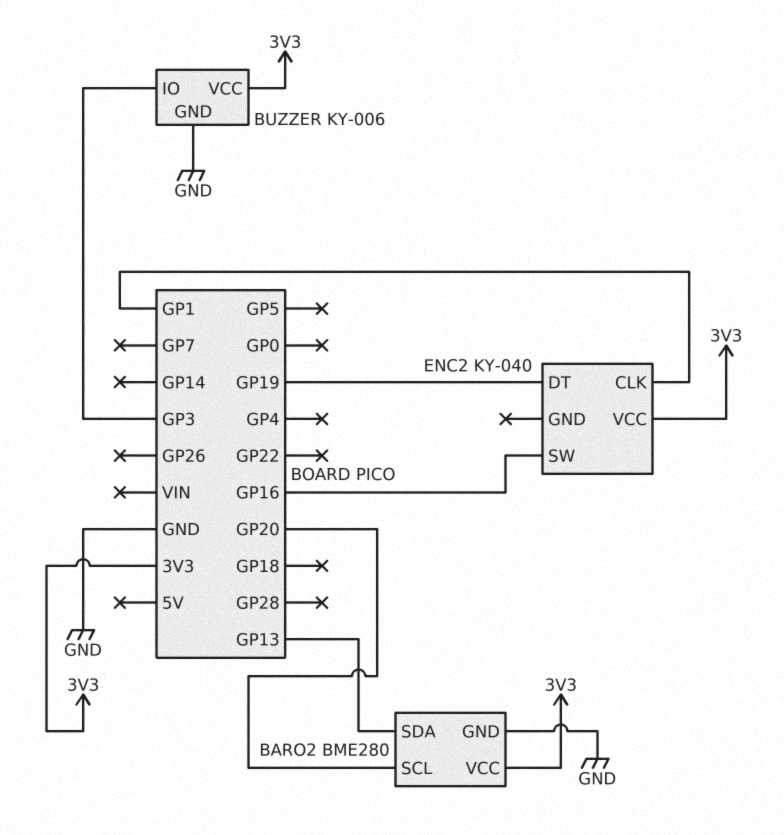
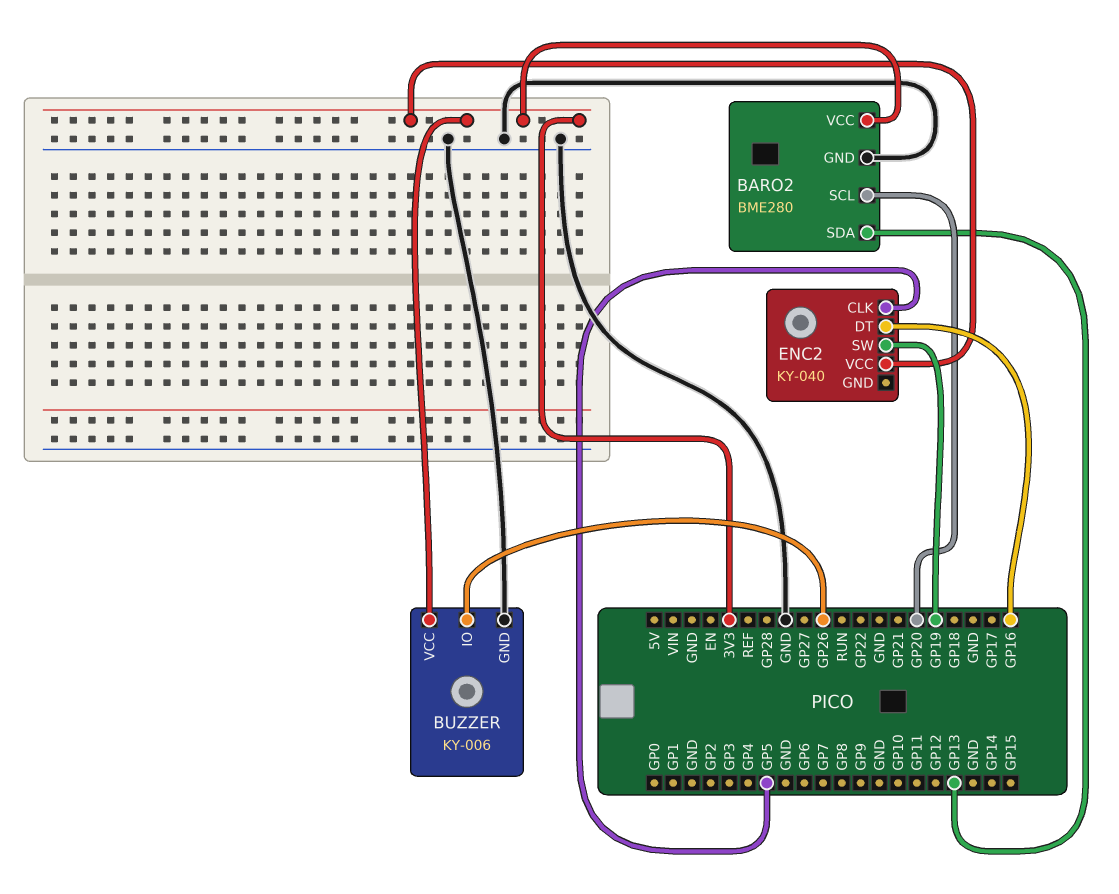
BUZZER pin IO: GP3 -> GP26
ENC2 pin CLK: GP1 -> GP5
ENC2 pin DT: GP19 -> GP16
ENC2 pin SW: GP16 -> GP19

